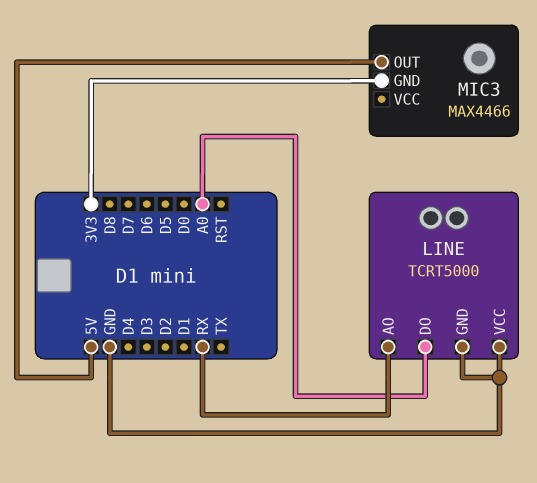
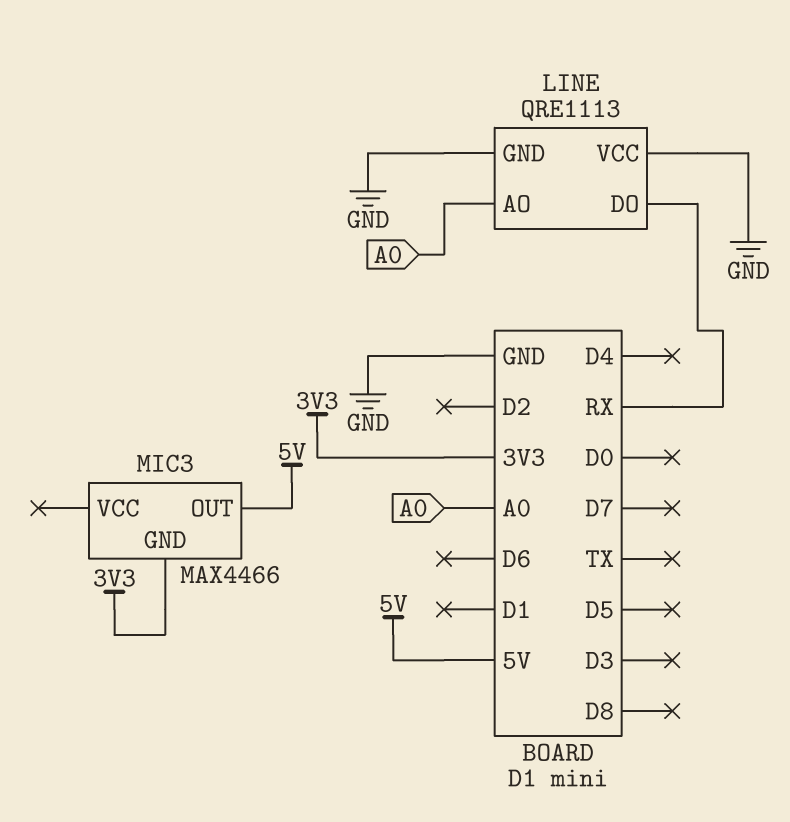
LINE: TCRT5000 -> QRE1113
LINE pin AO: RX -> A0
LINE pin DO: A0 -> RX

